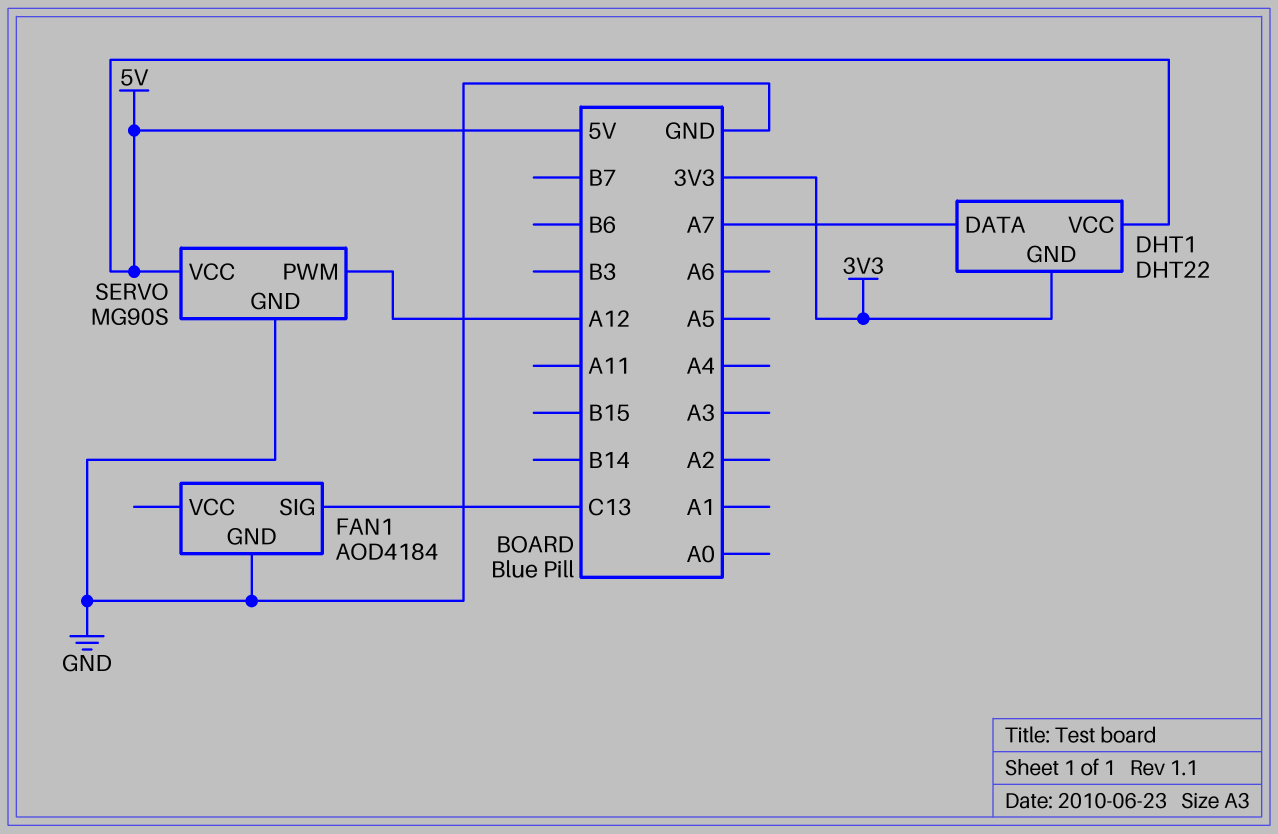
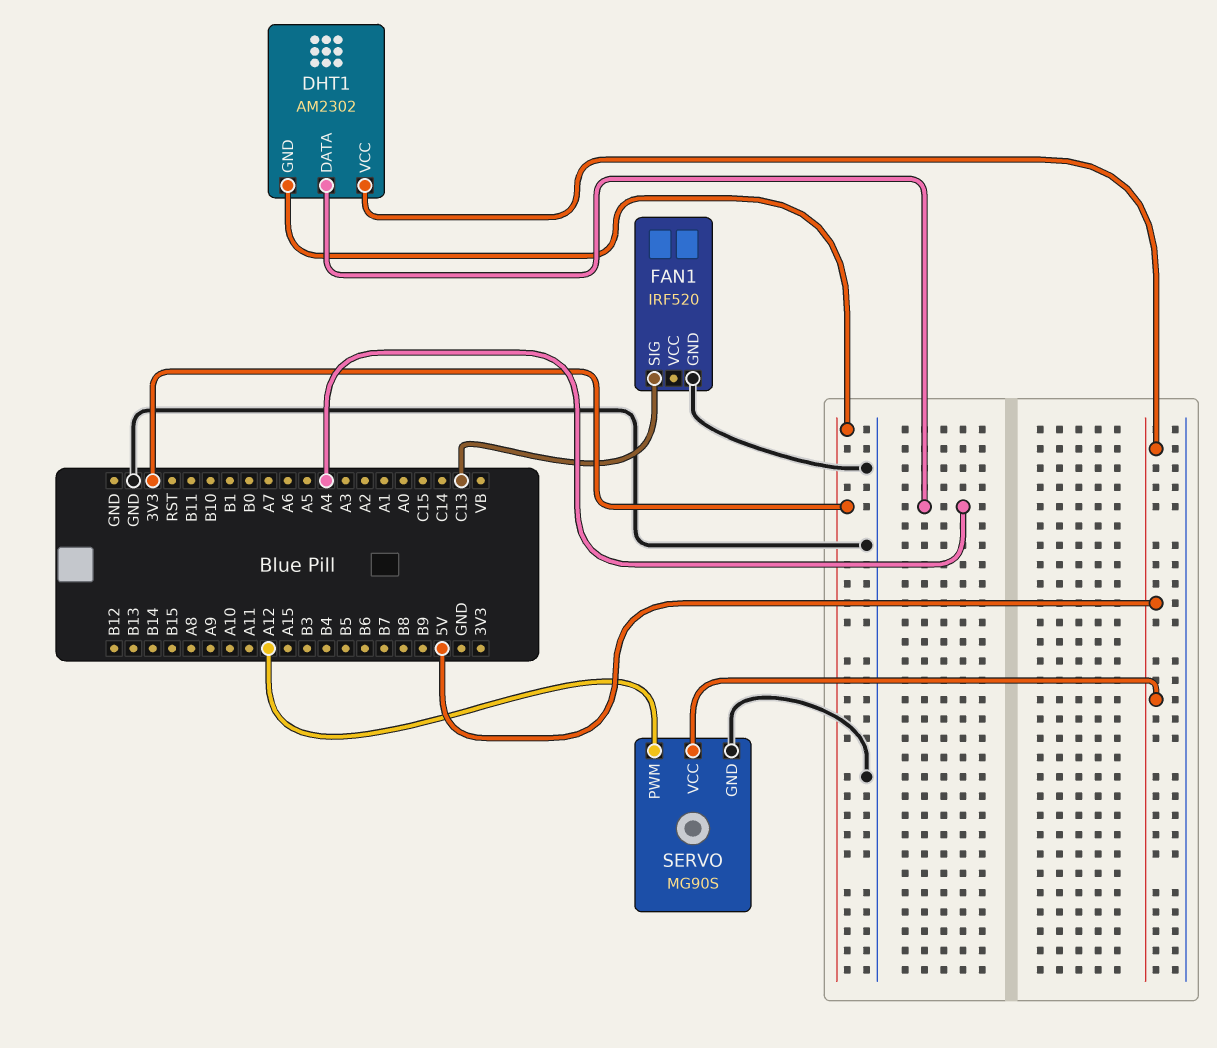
DHT1: DHT22 -> AM2302
DHT1 pin DATA: A7 -> A4
FAN1: AOD4184 -> IRF520

